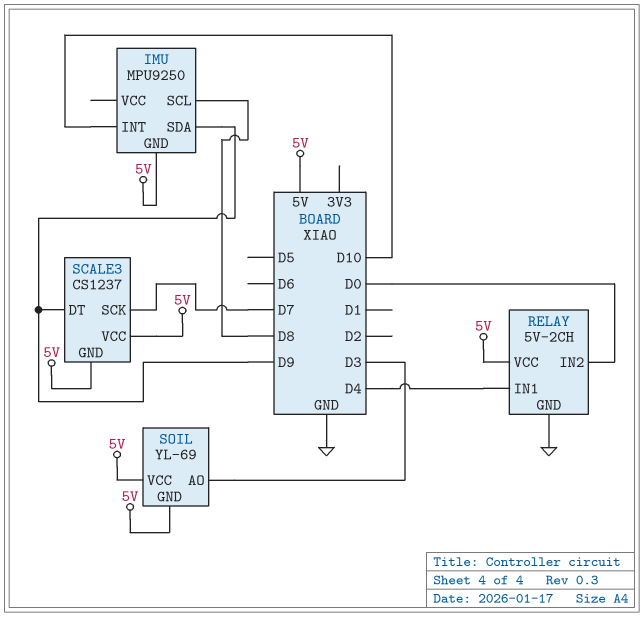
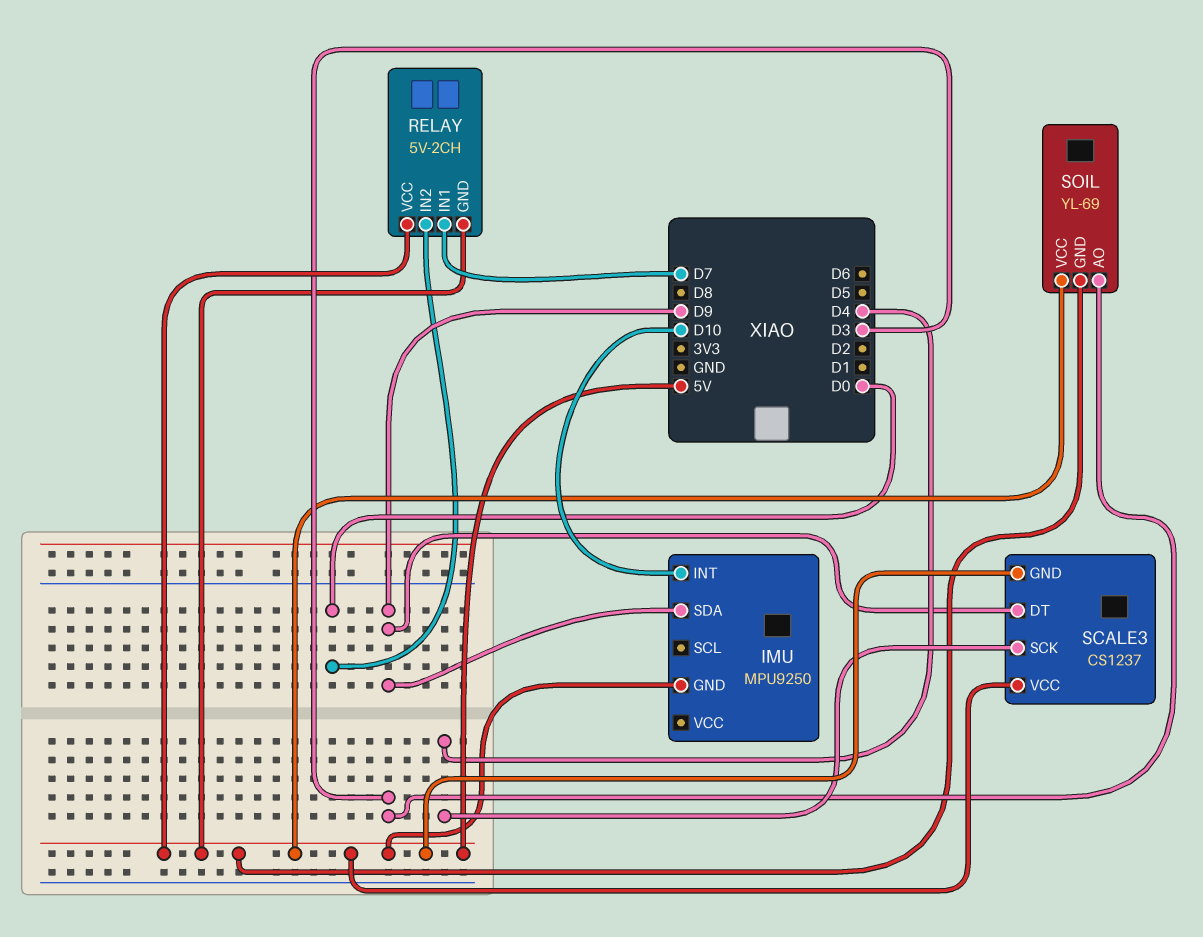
IMU pin SCL: D8 -> none
RELAY pin GND: GND -> 5V
RELAY pin IN1: D4 -> D7
SCALE3 pin SCK: D7 -> D4

